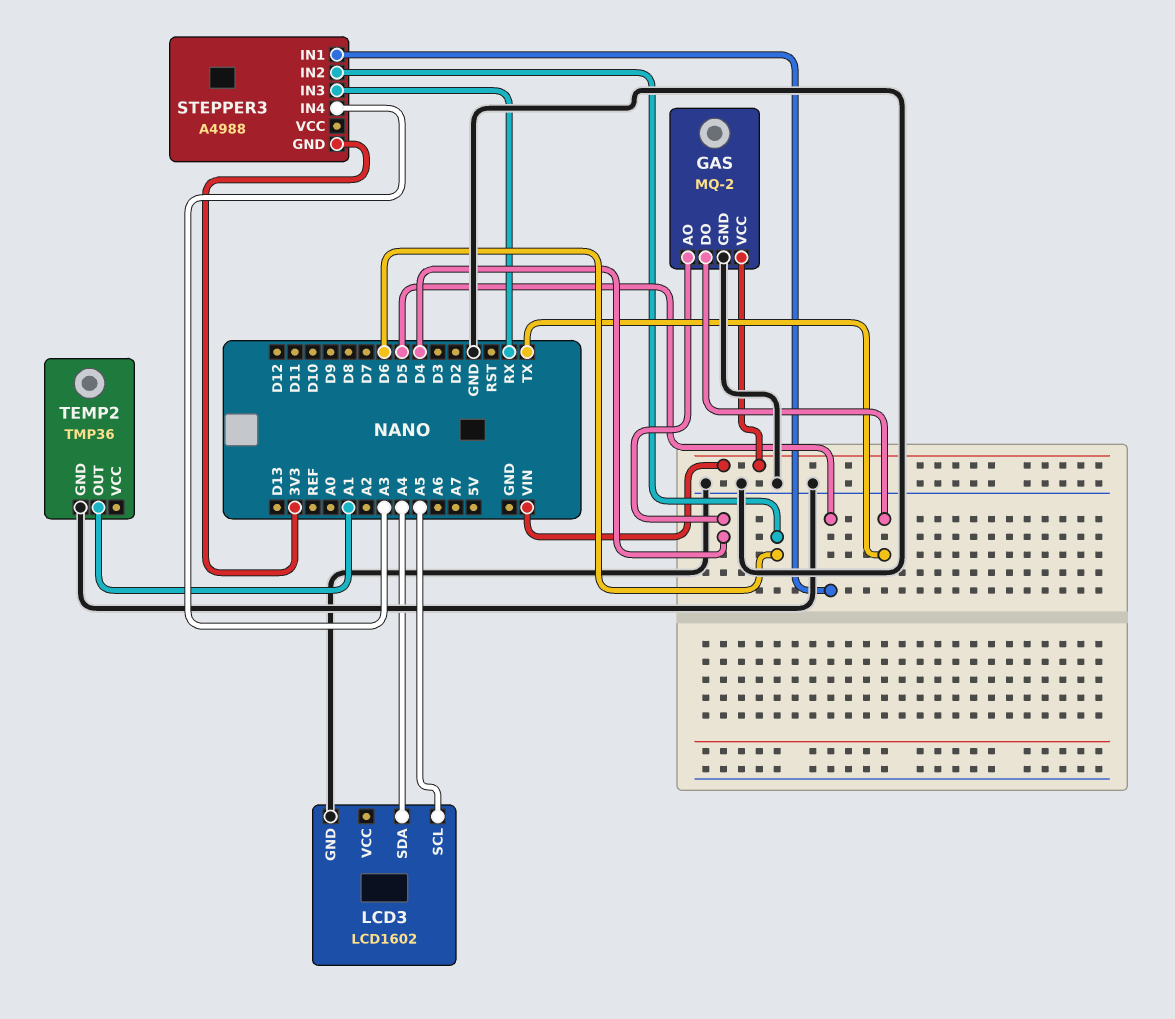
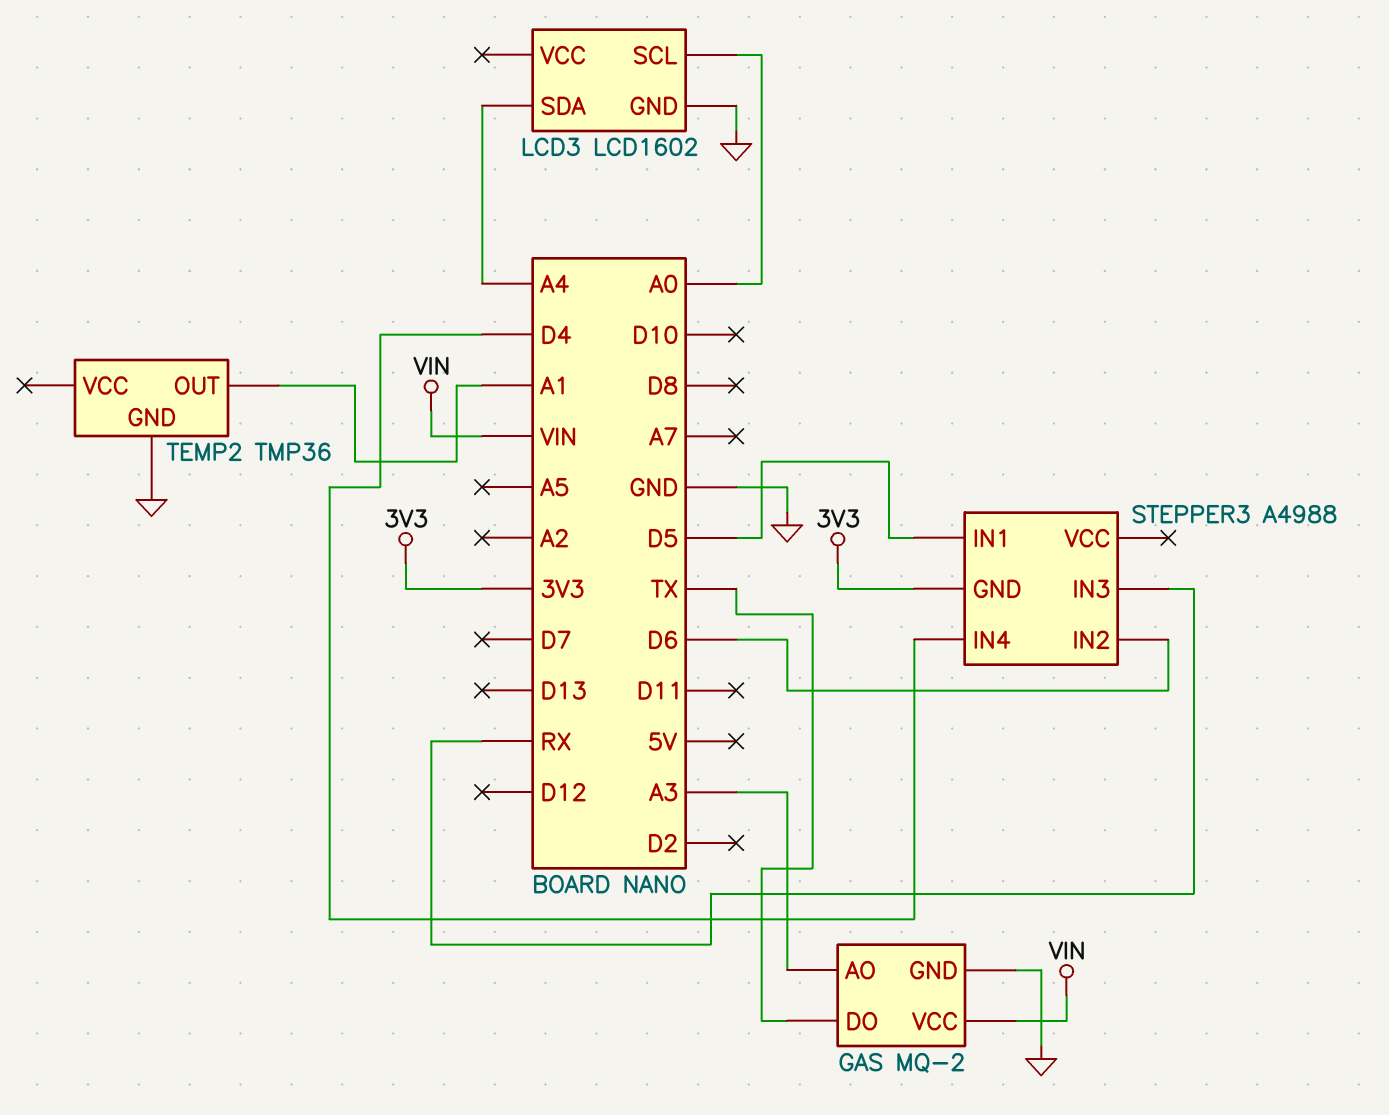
GAS pin AO: D4 -> A3
LCD3 pin SCL: A5 -> A0
STEPPER3 pin IN4: A3 -> D4

